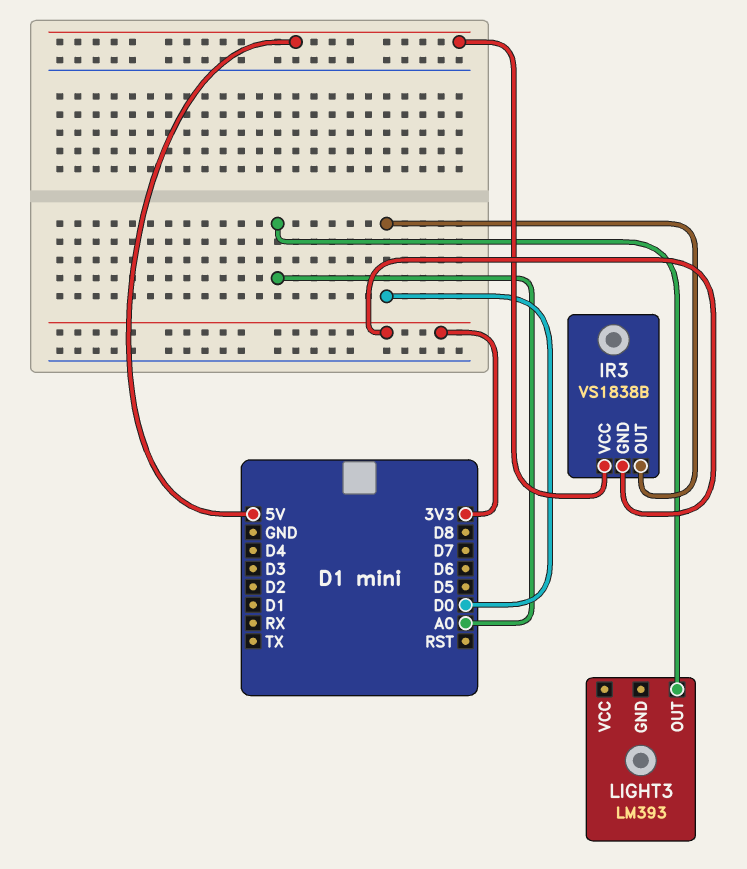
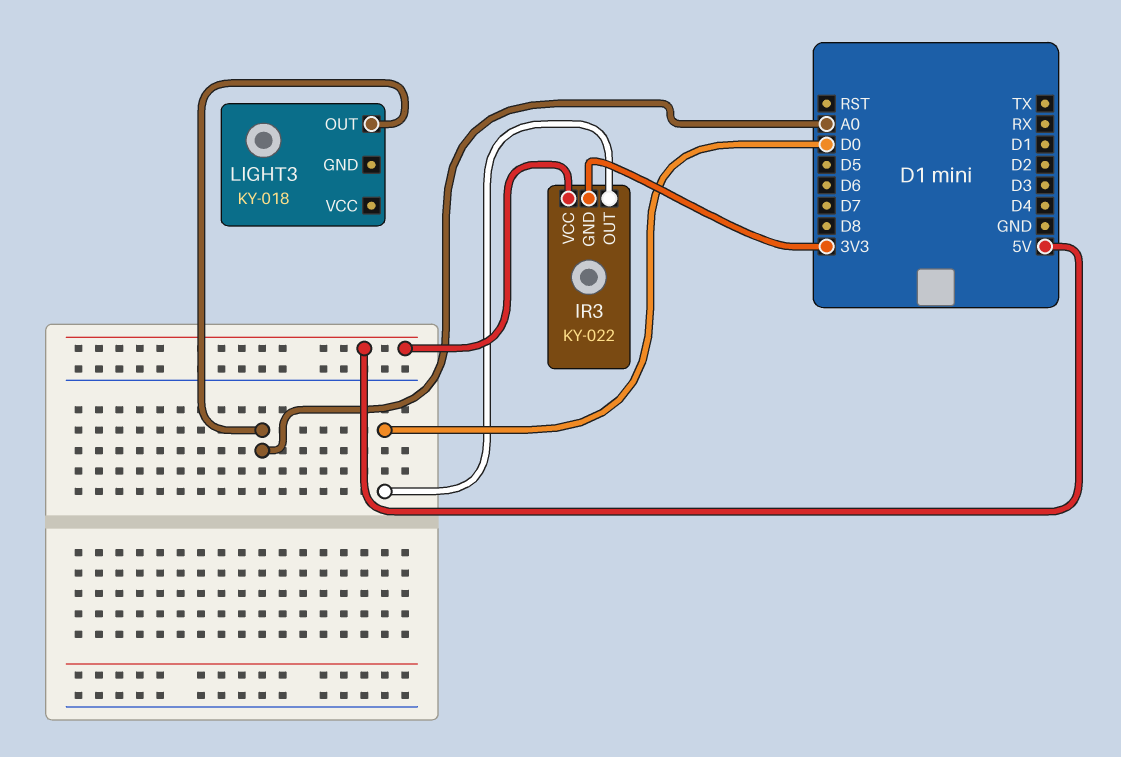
IR3: VS1838B -> KY-022
LIGHT3: LM393 -> KY-018

